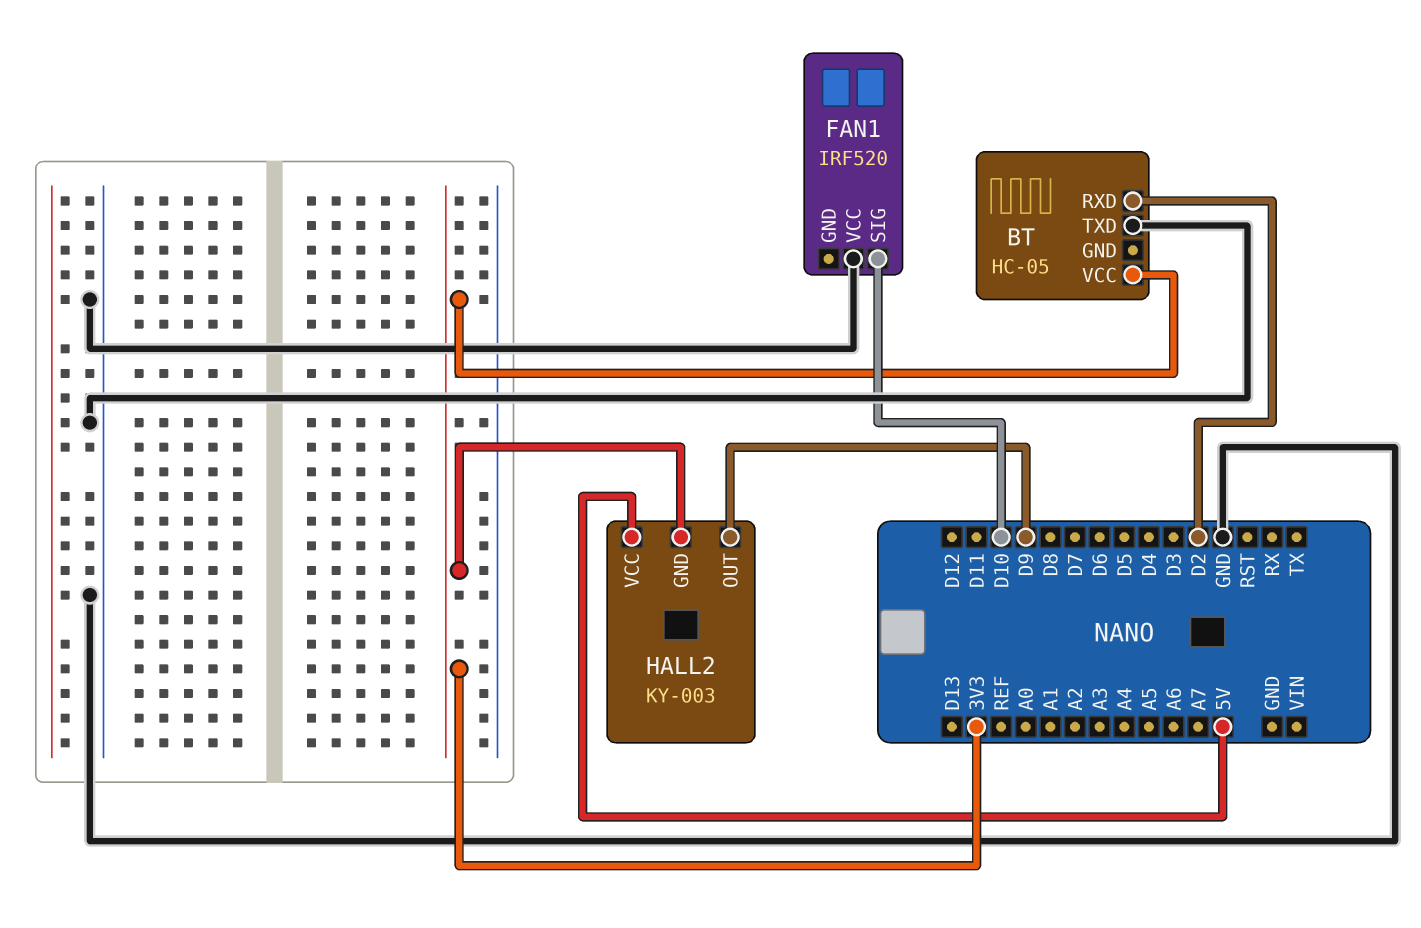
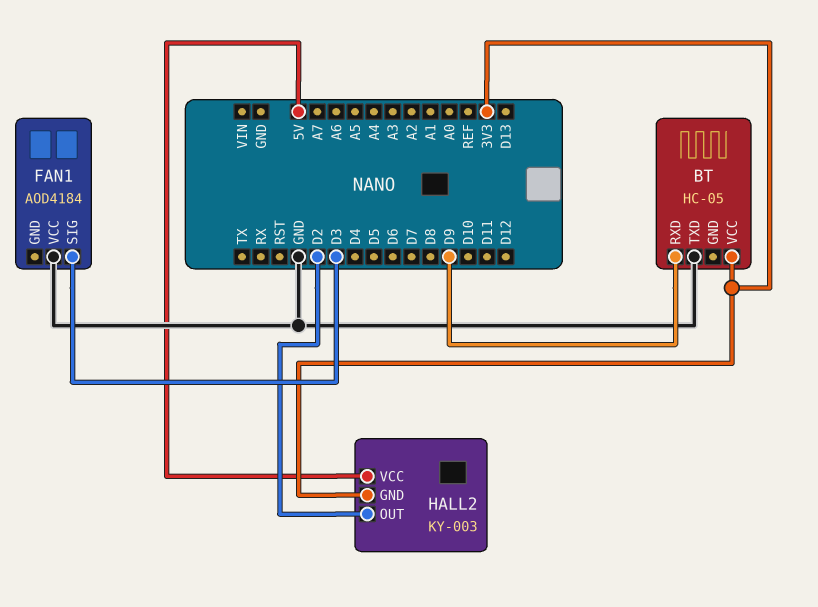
BT pin RXD: D2 -> D9
FAN1: IRF520 -> AOD4184
FAN1 pin SIG: D10 -> D3
HALL2 pin OUT: D9 -> D2

